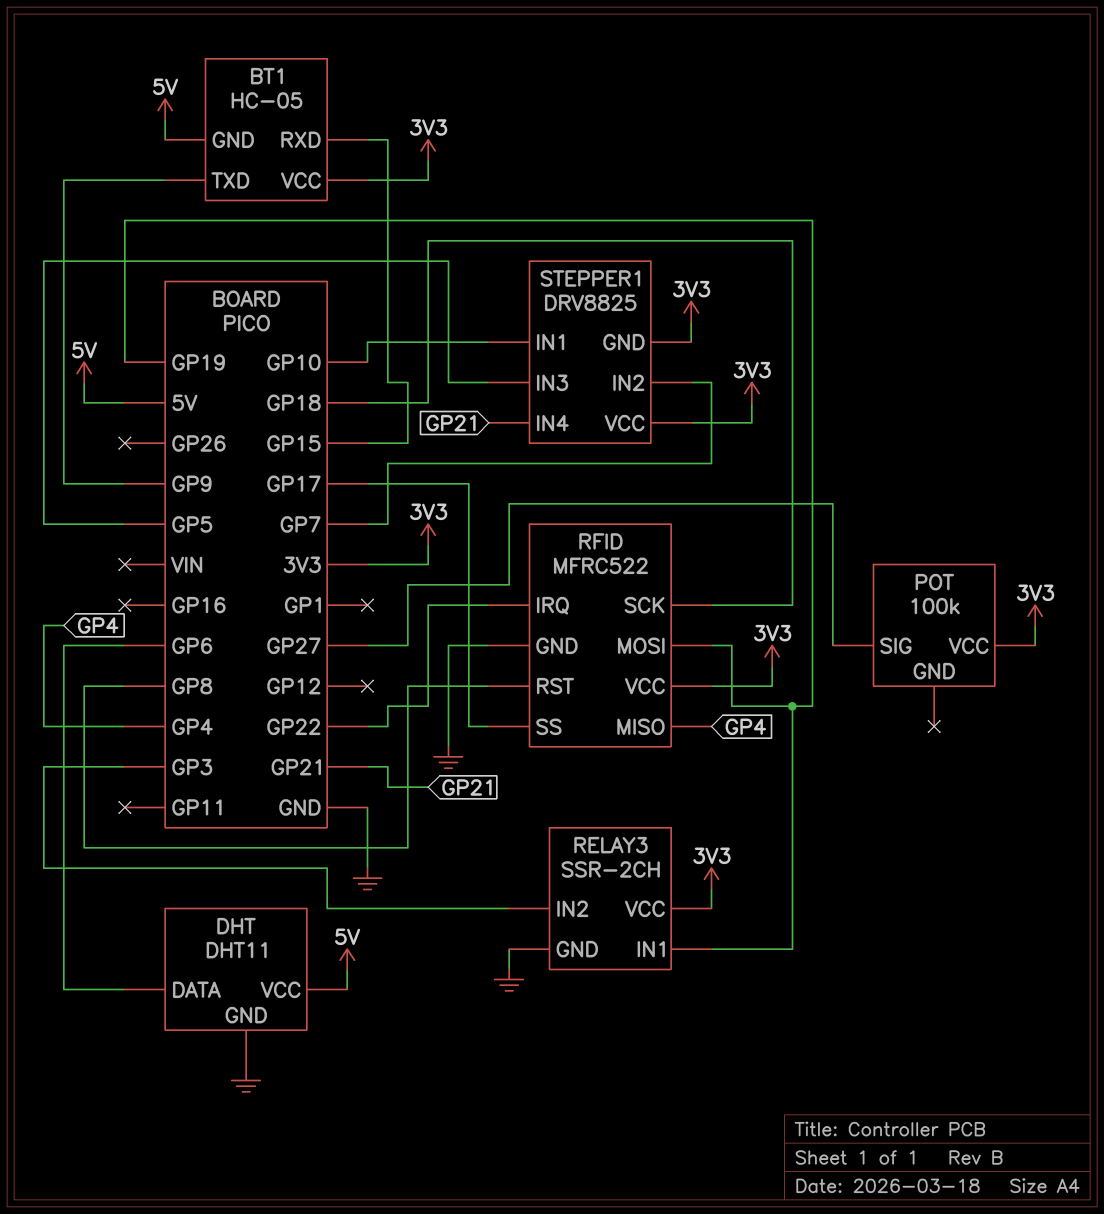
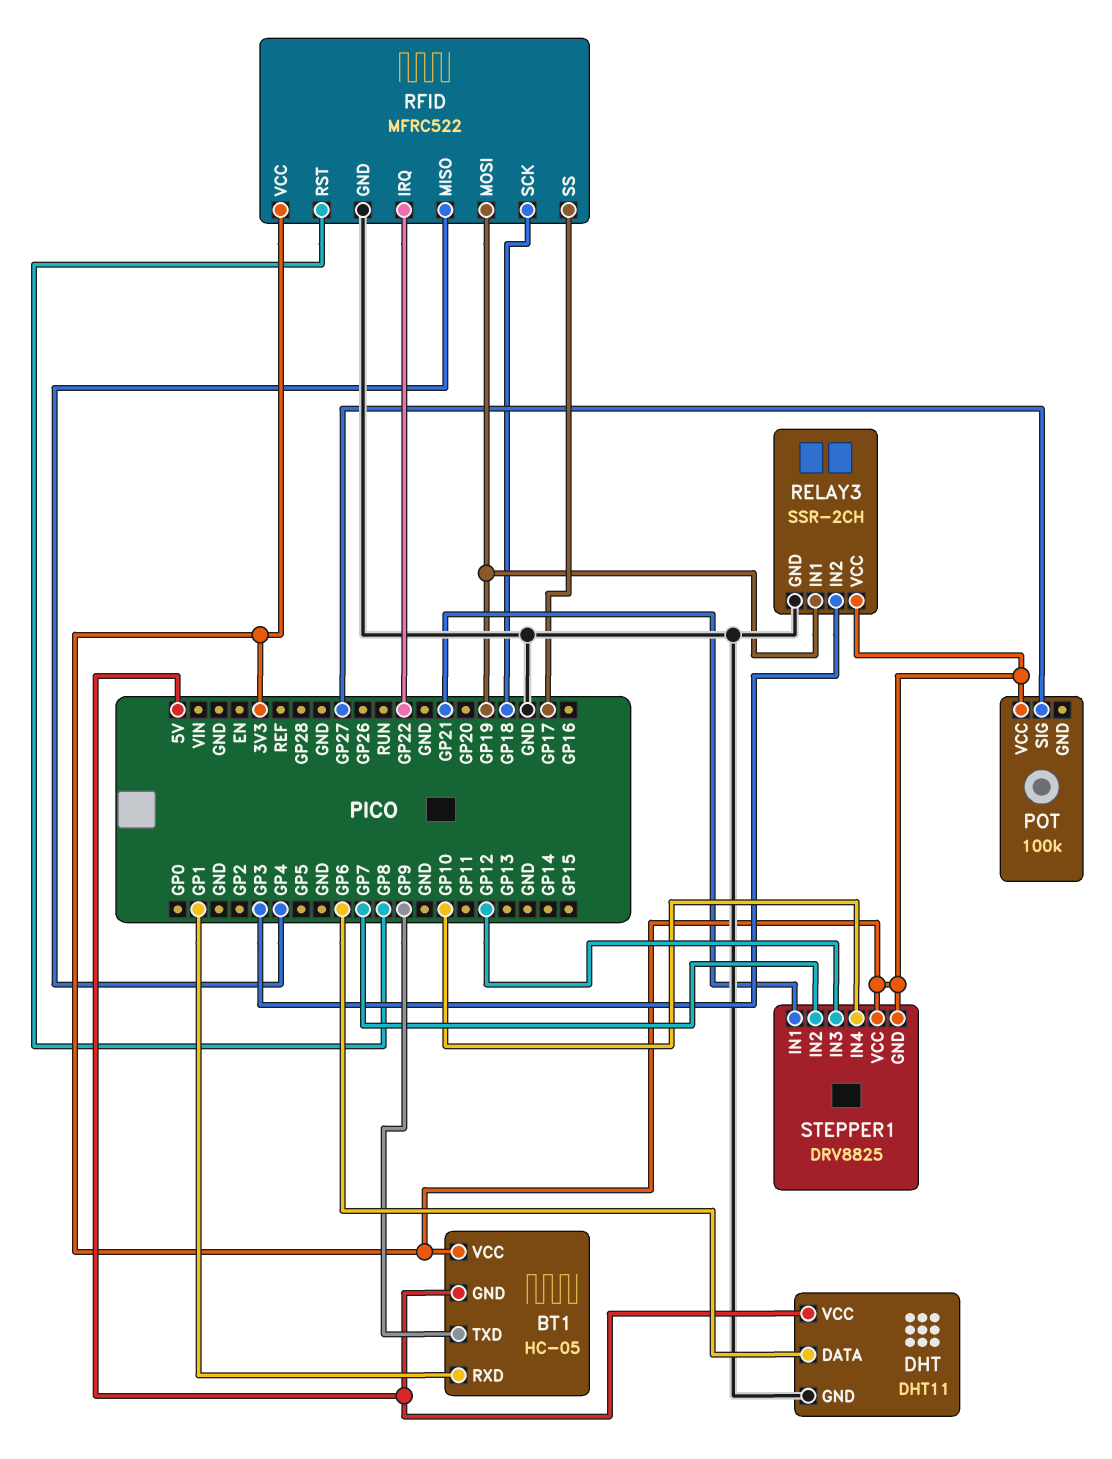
BT1 pin RXD: GP15 -> GP1
STEPPER1 pin IN1: GP10 -> GP21
STEPPER1 pin IN3: GP5 -> GP12
STEPPER1 pin IN4: GP21 -> GP10

